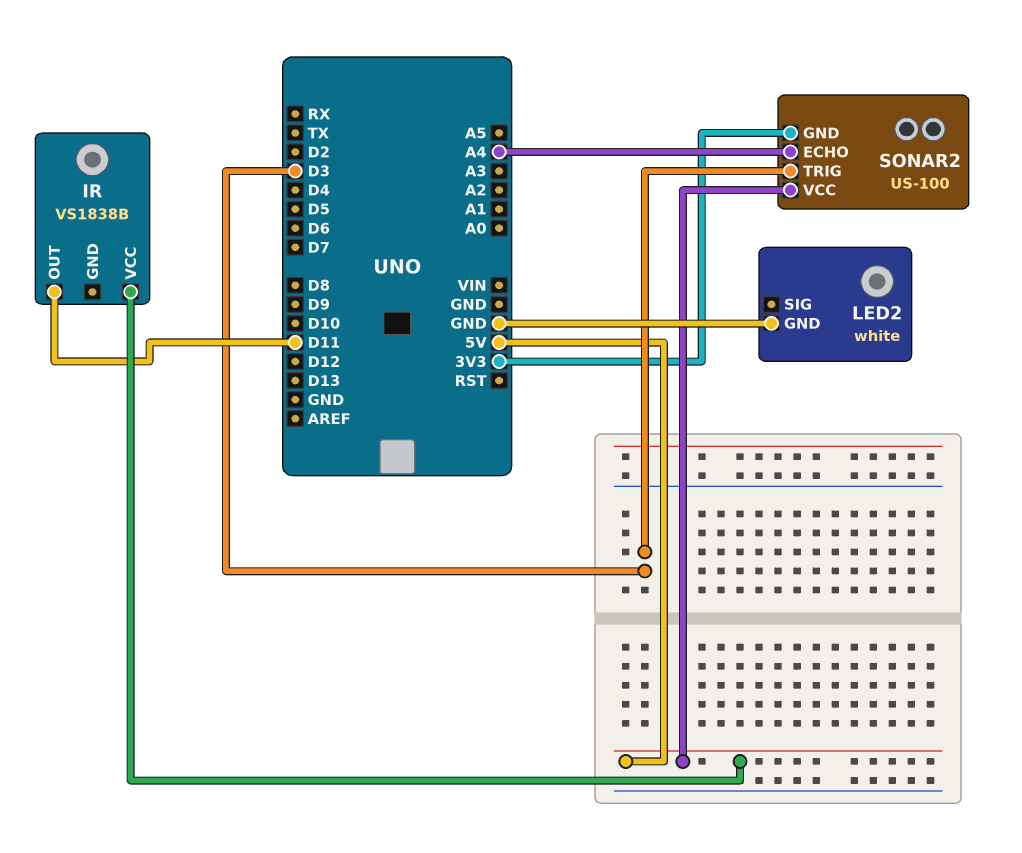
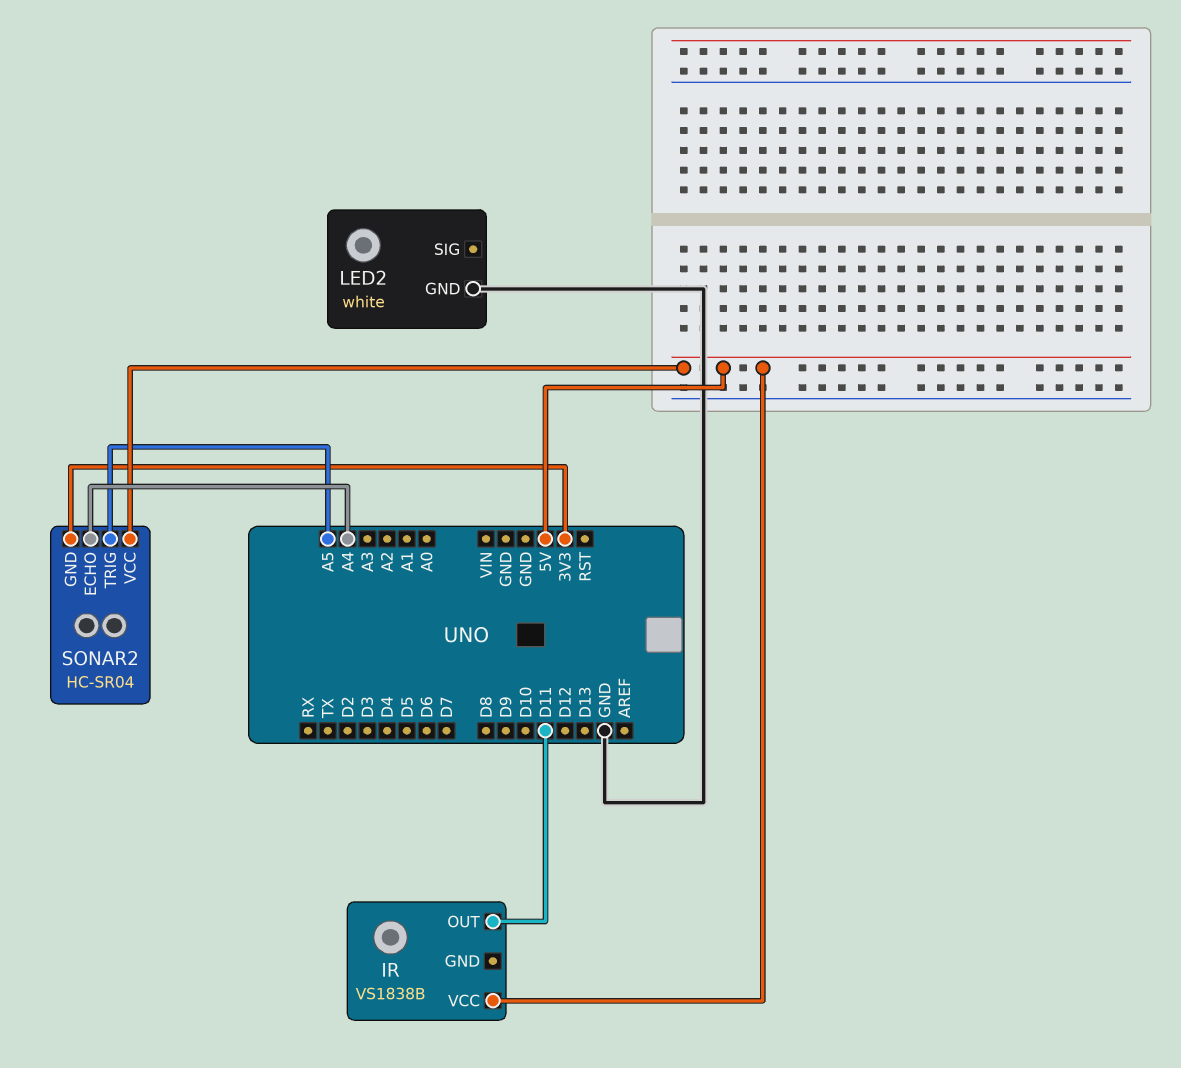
SONAR2: US-100 -> HC-SR04
SONAR2 pin TRIG: D3 -> A5

